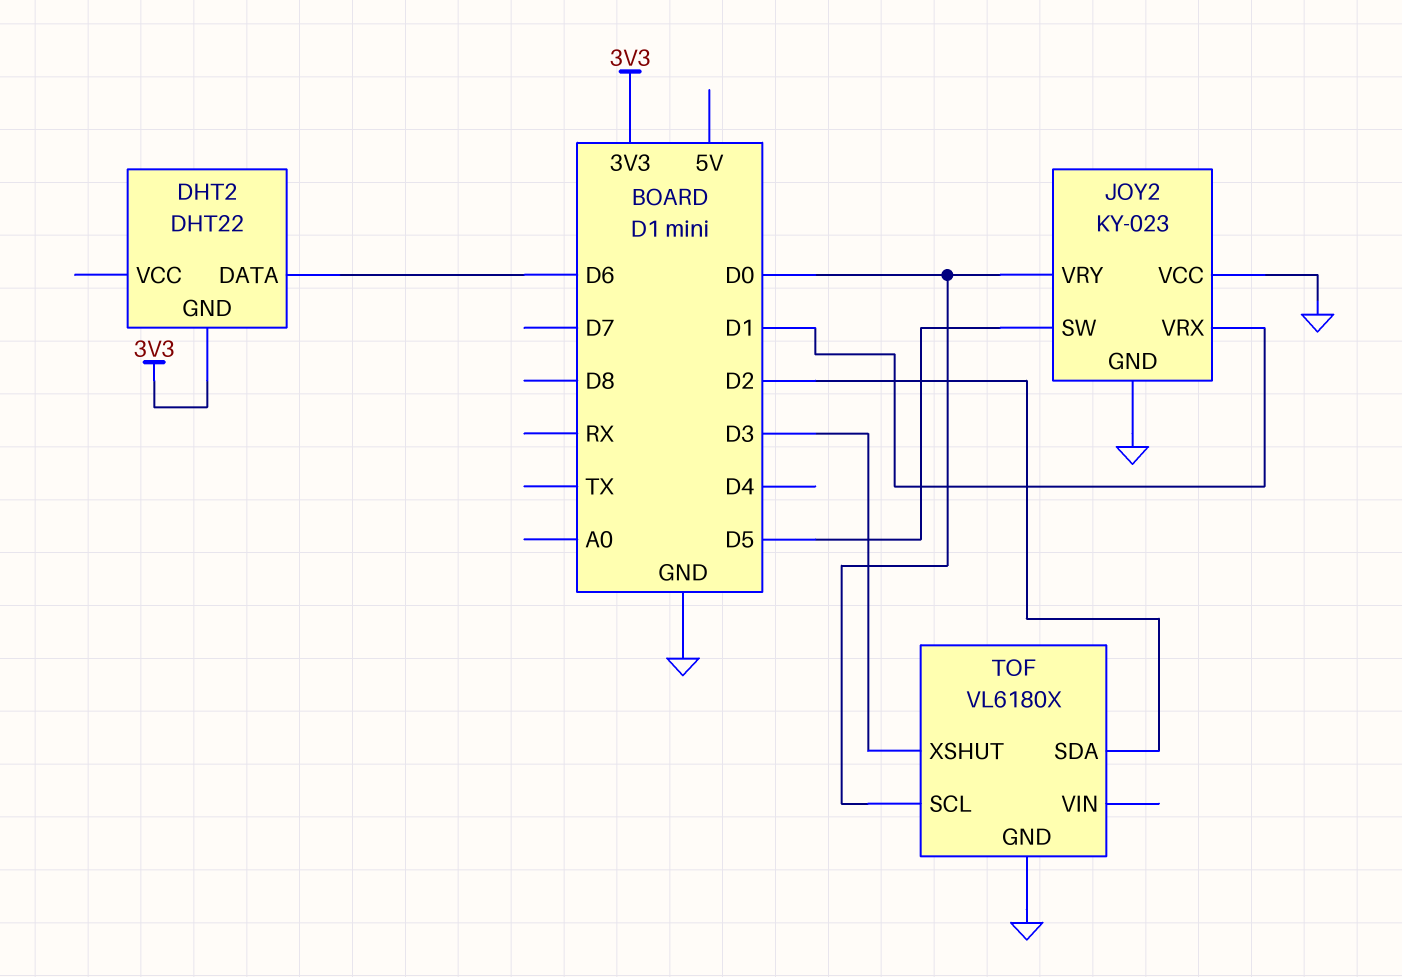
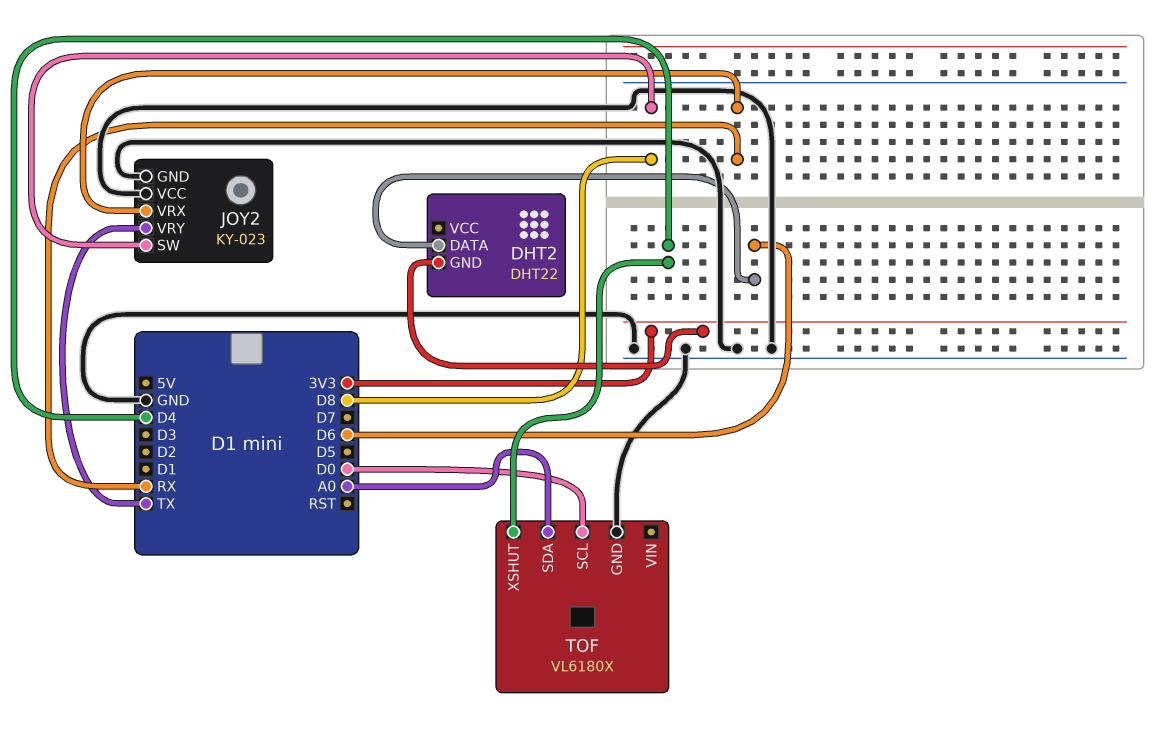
JOY2 pin SW: D5 -> D8
JOY2 pin VRX: D1 -> RX
JOY2 pin VRY: D0 -> TX
TOF pin SDA: D2 -> A0
TOF pin XSHUT: D3 -> D4

